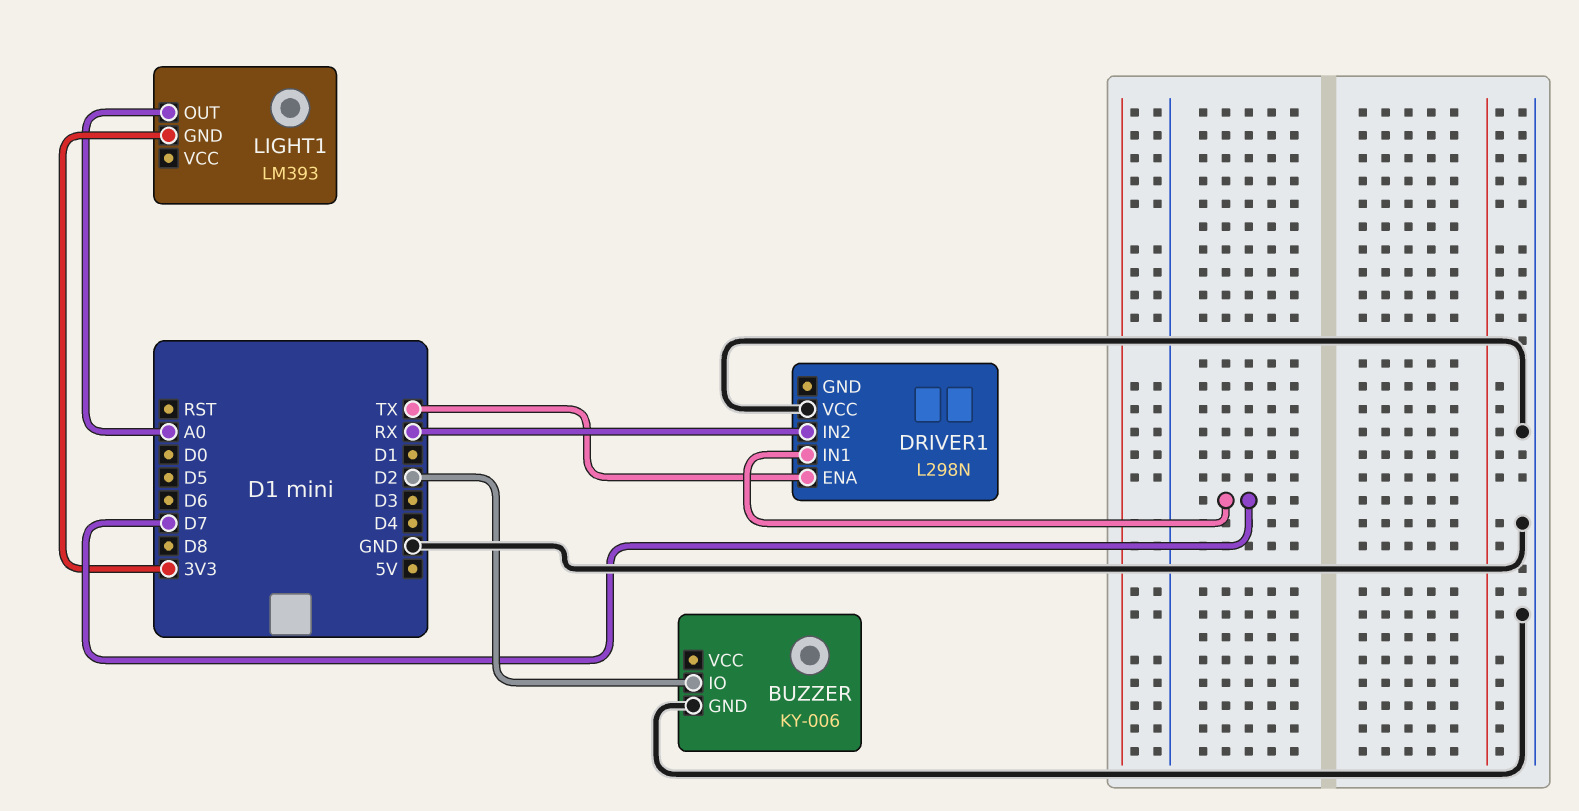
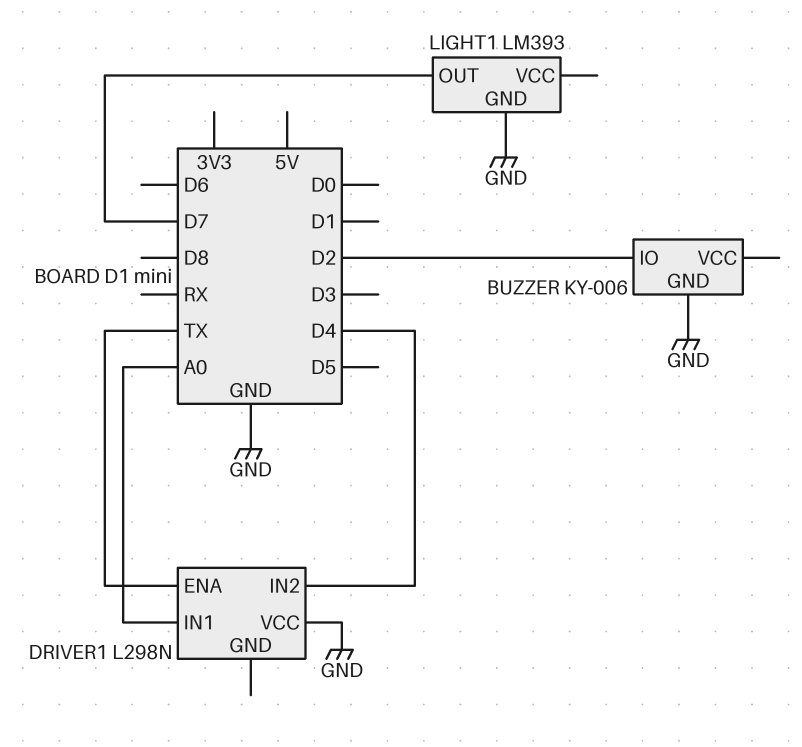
DRIVER1 pin IN1: D7 -> A0
DRIVER1 pin IN2: RX -> D4
LIGHT1 pin GND: 3V3 -> GND
LIGHT1 pin OUT: A0 -> D7

